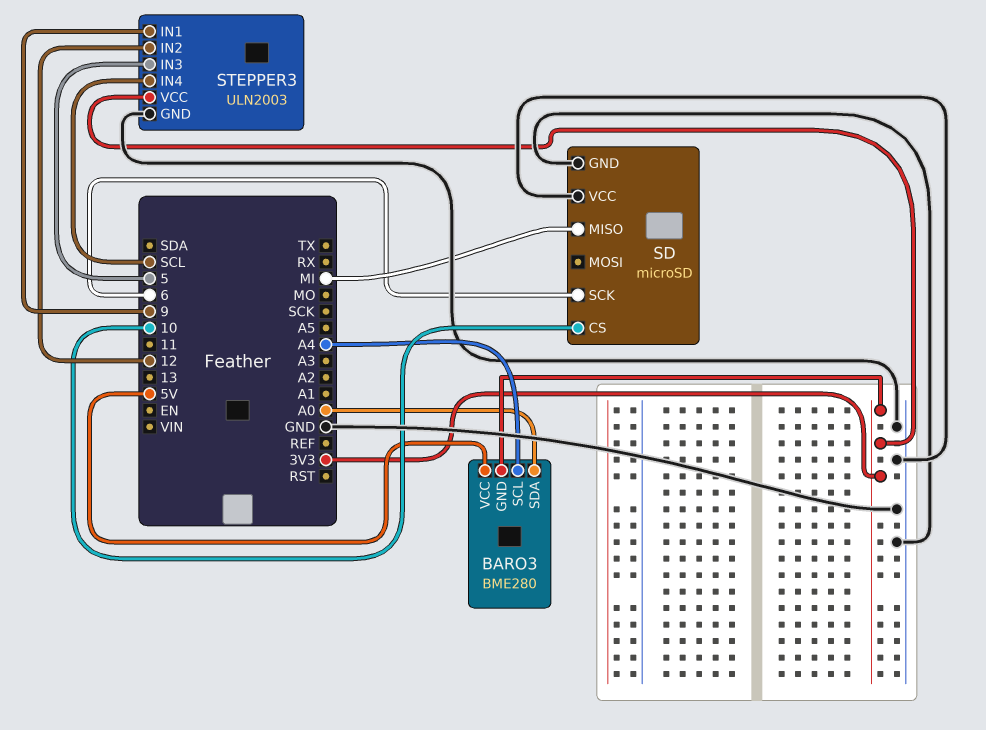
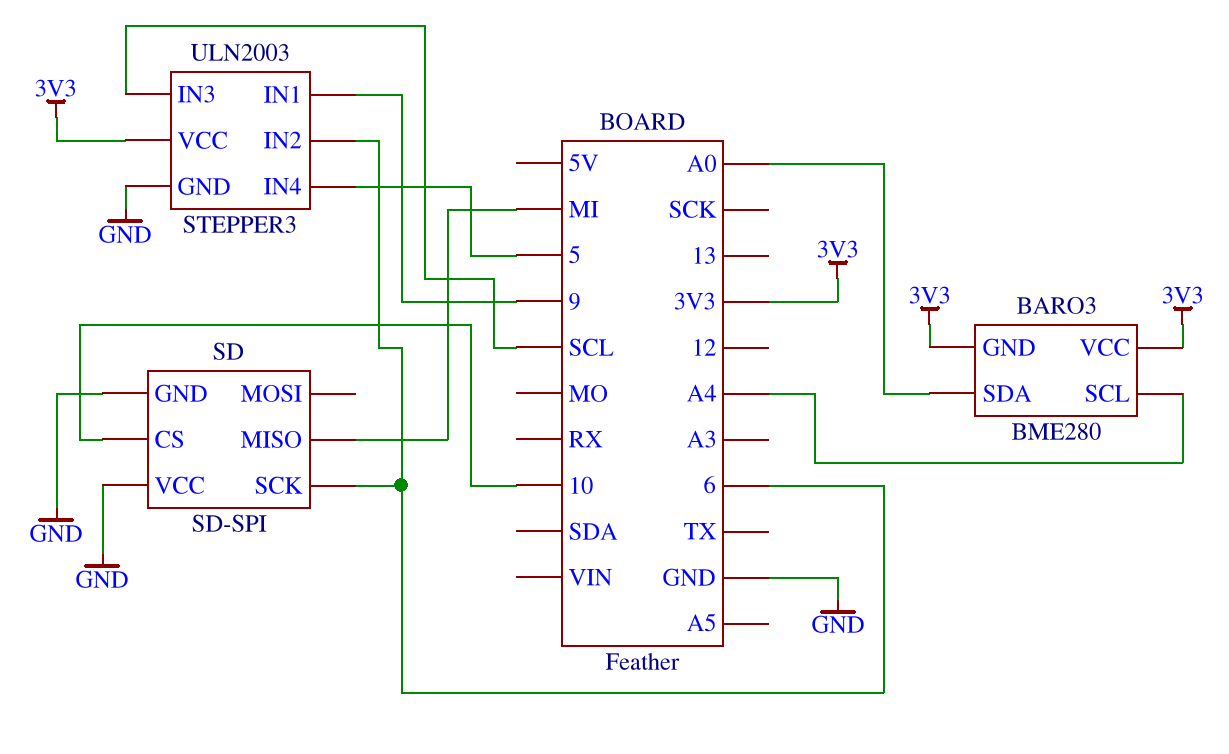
BARO3 pin VCC: 5V -> 3V3
SD: microSD -> SD-SPI
STEPPER3 pin IN2: 12 -> 6
STEPPER3 pin IN3: 5 -> SCL
STEPPER3 pin IN4: SCL -> 5

